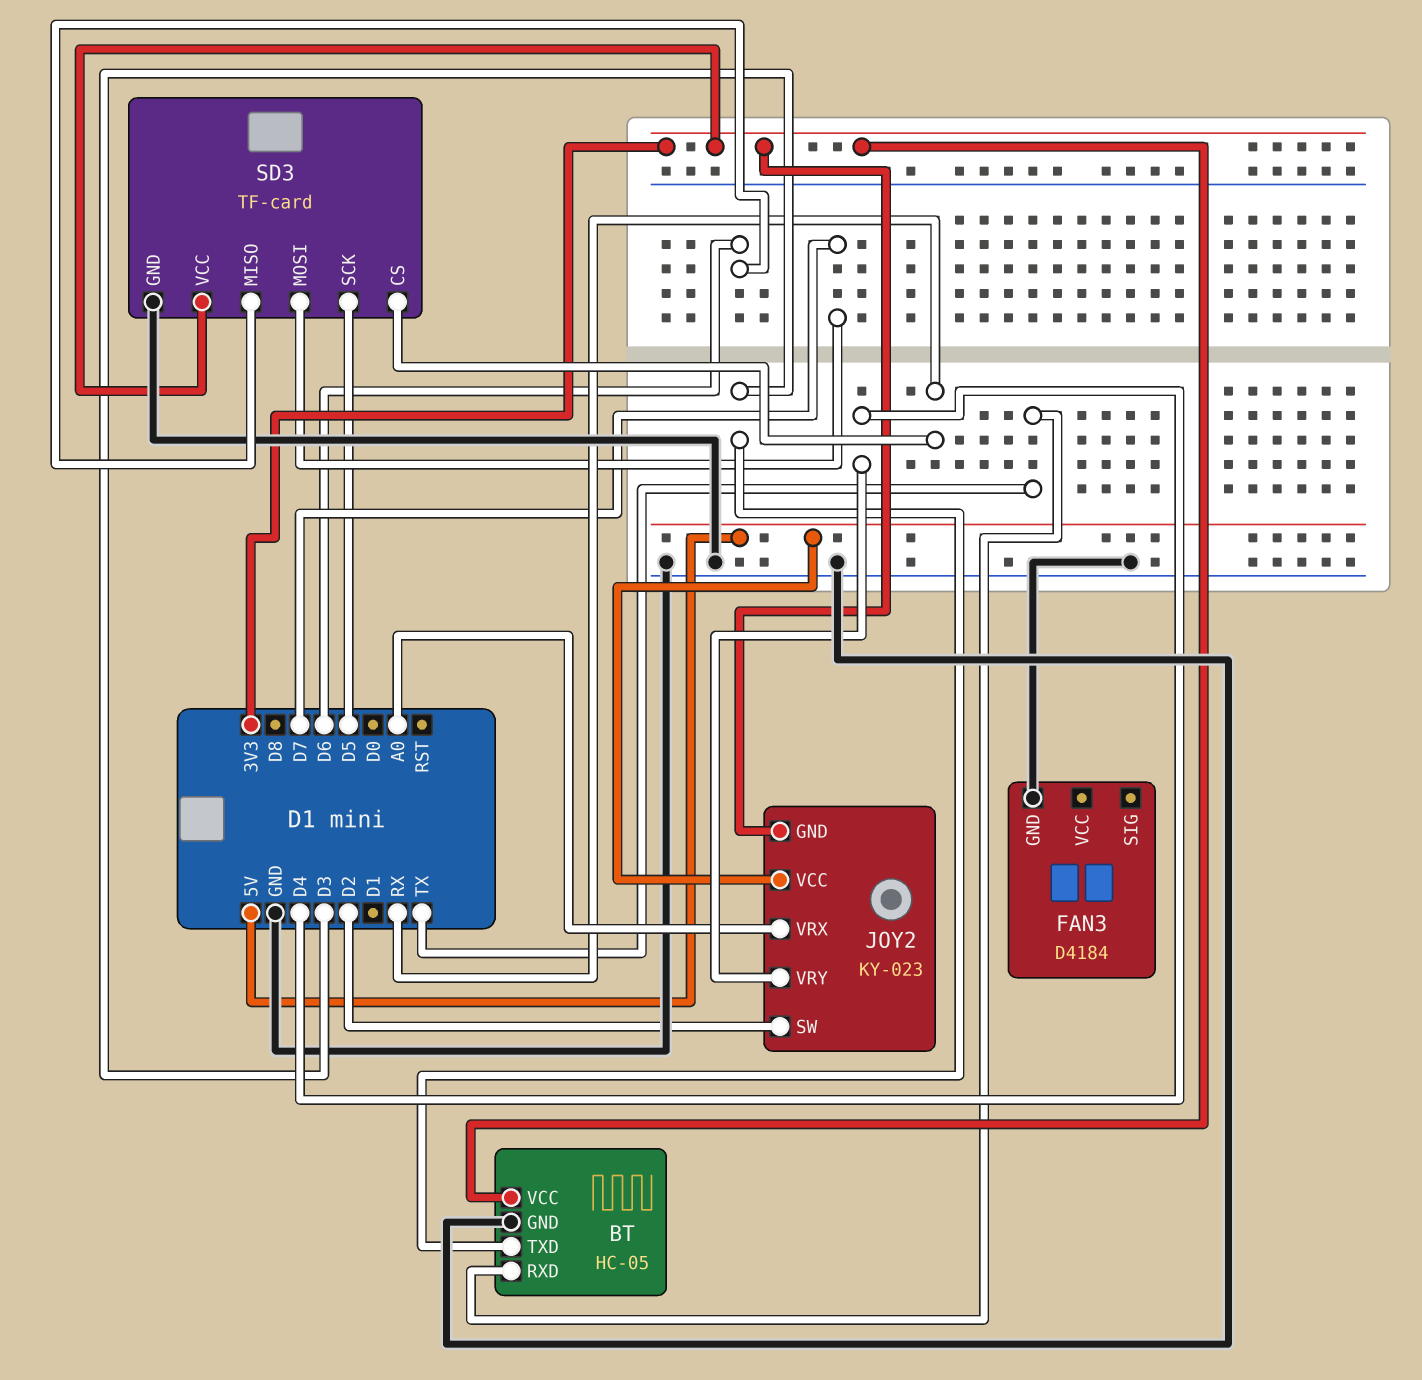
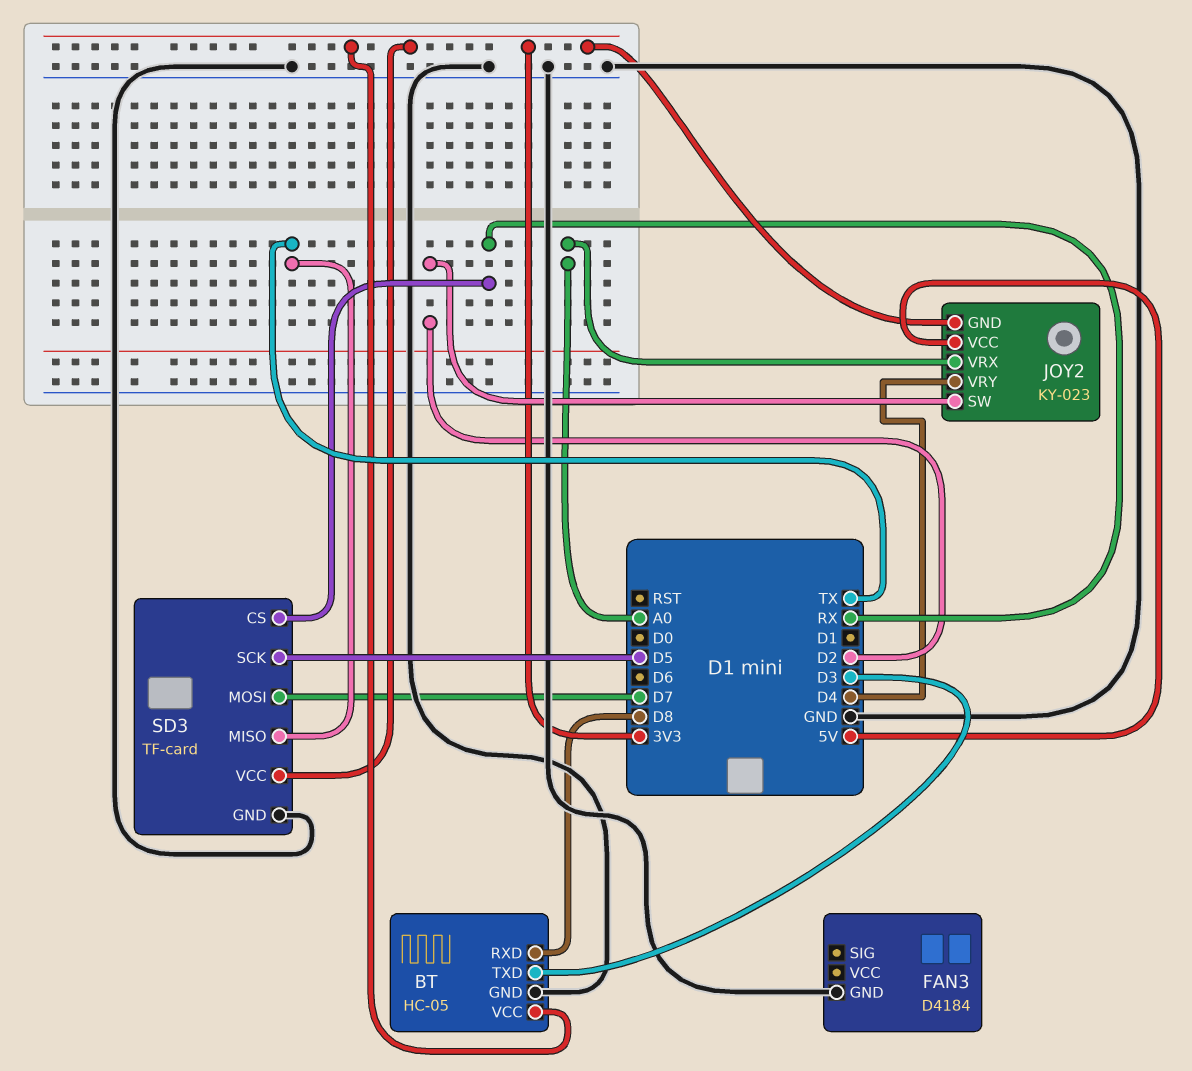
BT pin RXD: TX -> D8
SD3 pin MISO: D6 -> TX

